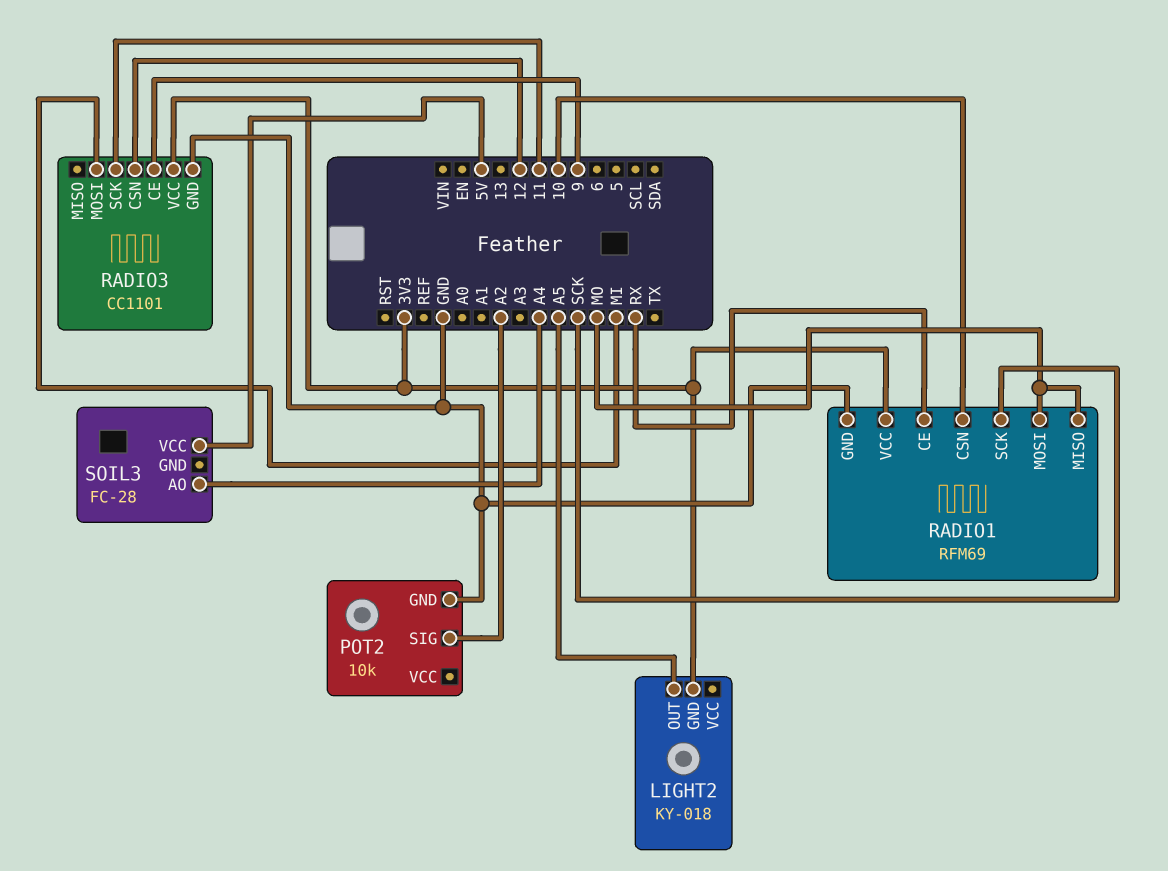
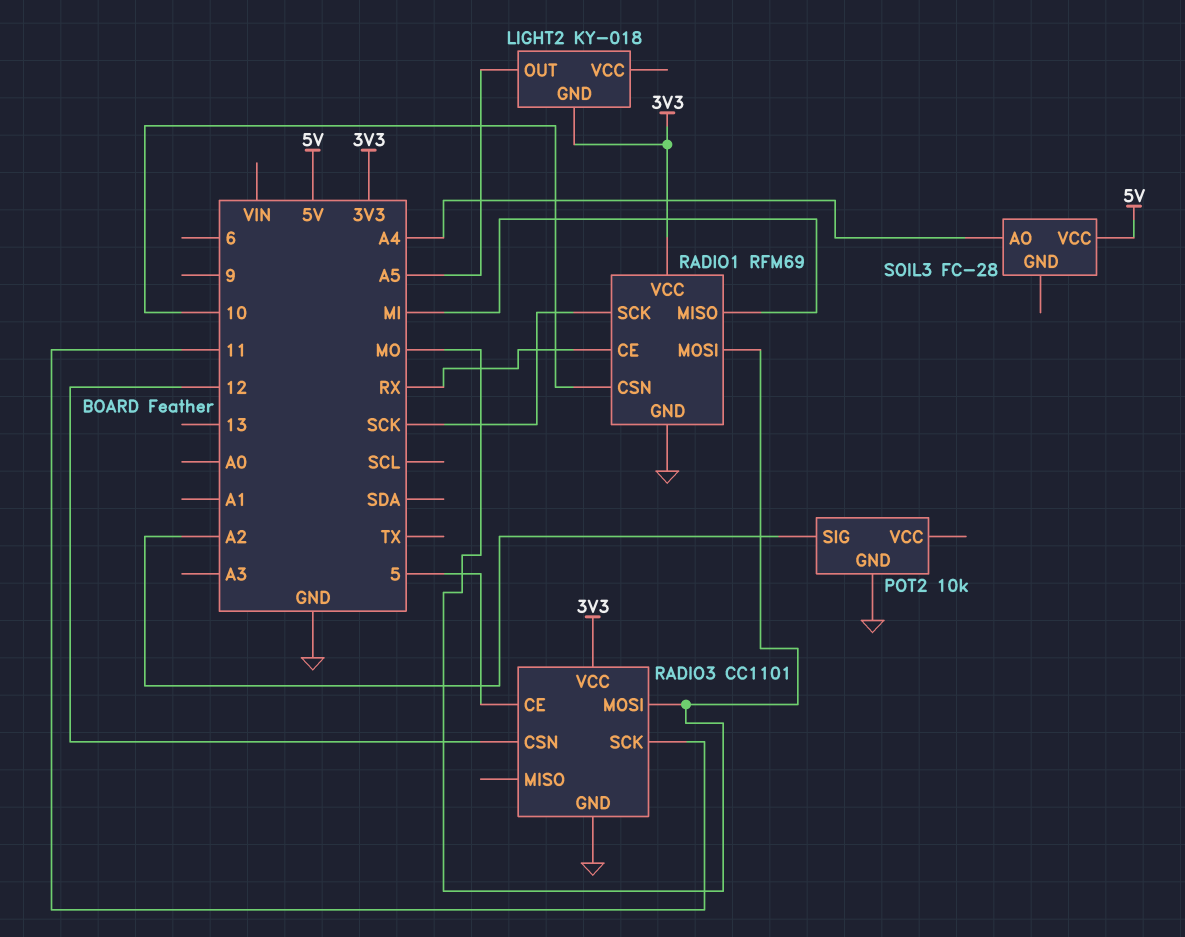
RADIO1 pin MISO: MO -> MI
RADIO3 pin CE: 9 -> 5
RADIO3 pin MOSI: MI -> MO

